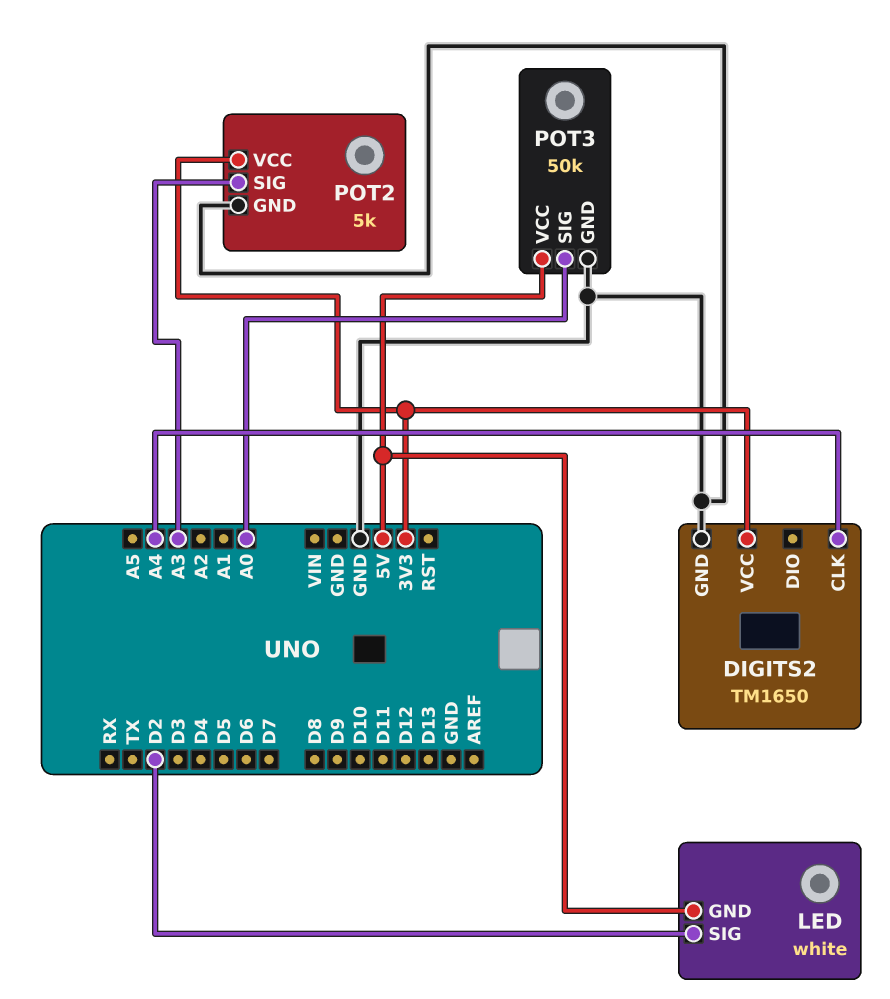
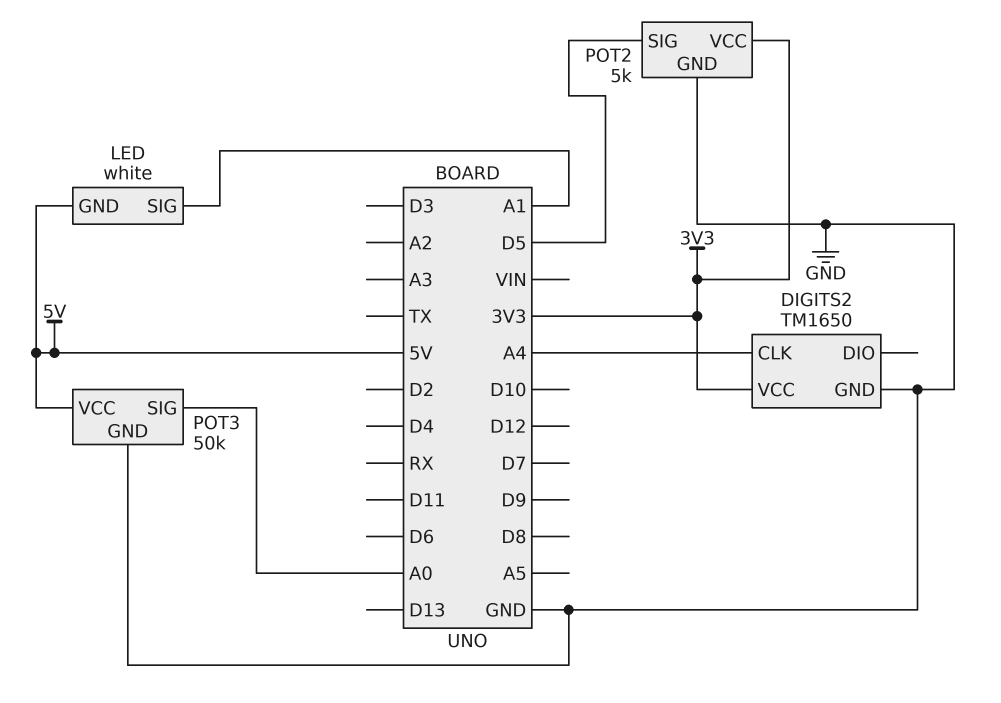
LED pin SIG: D2 -> A1
POT2 pin SIG: A3 -> D5

